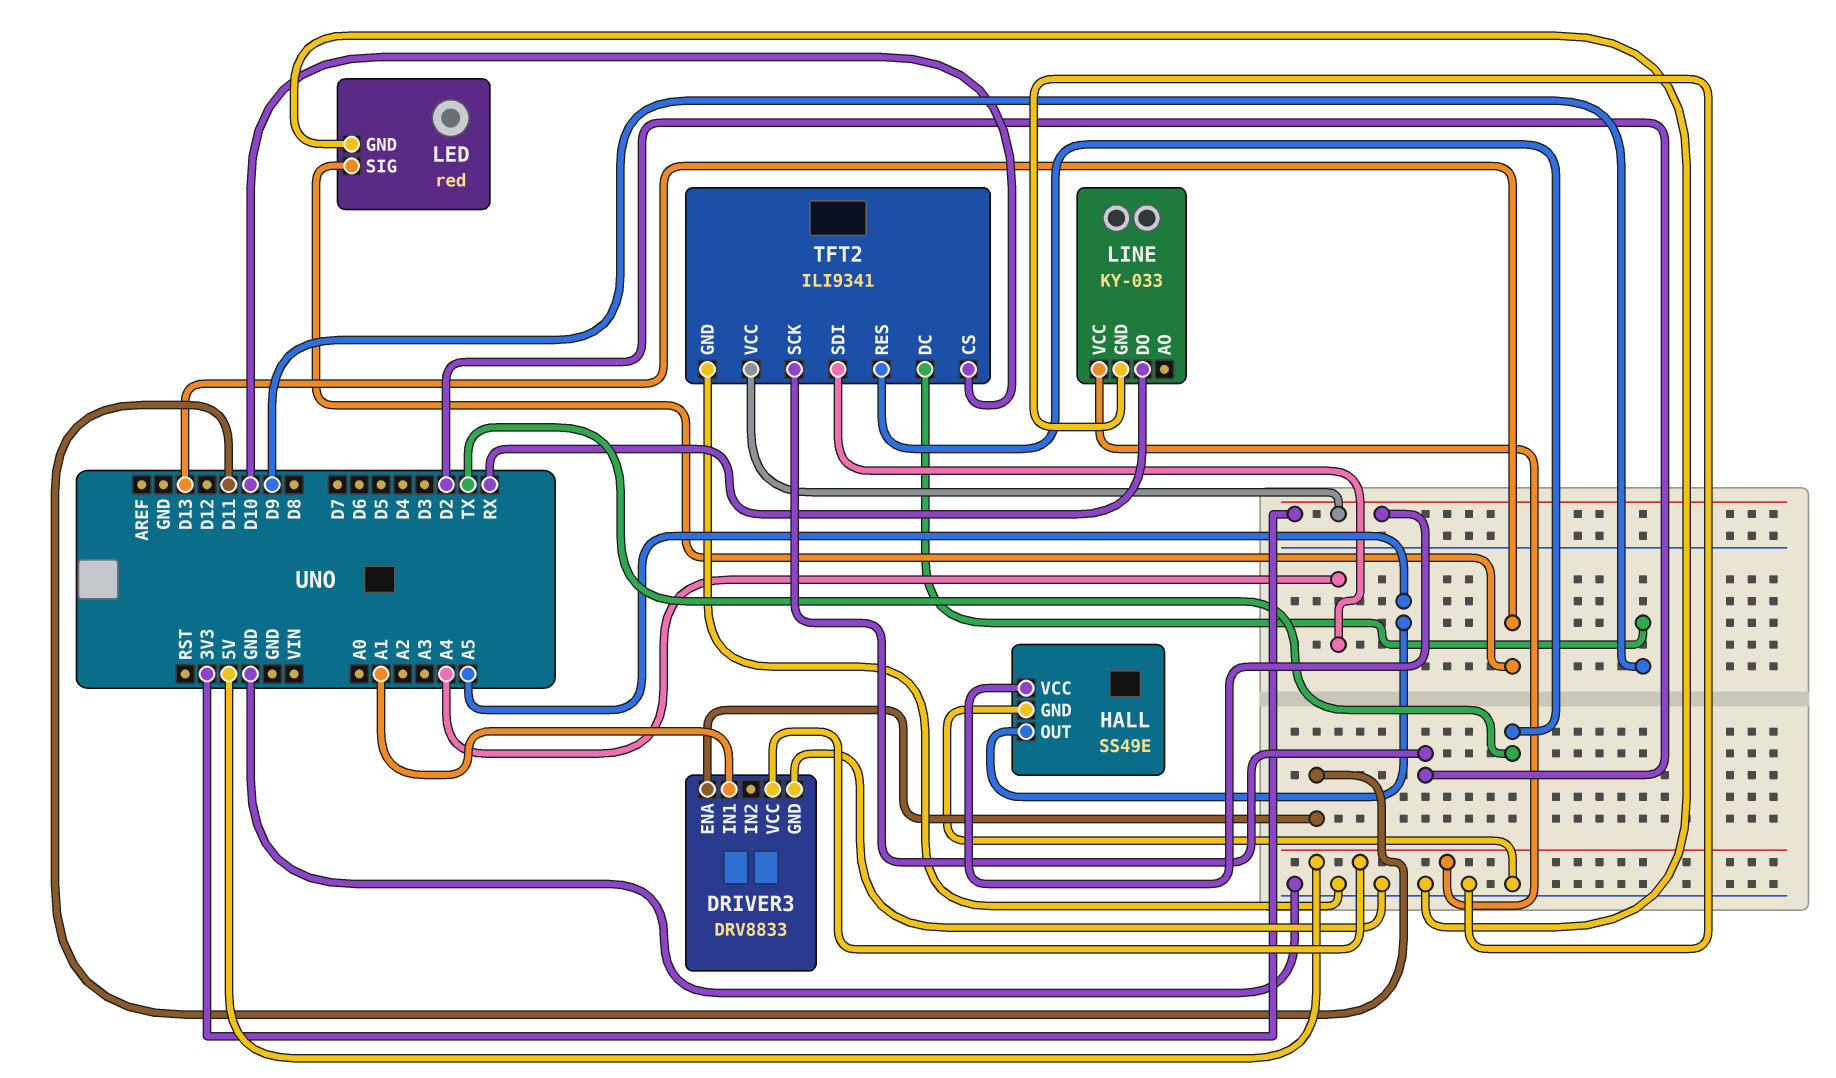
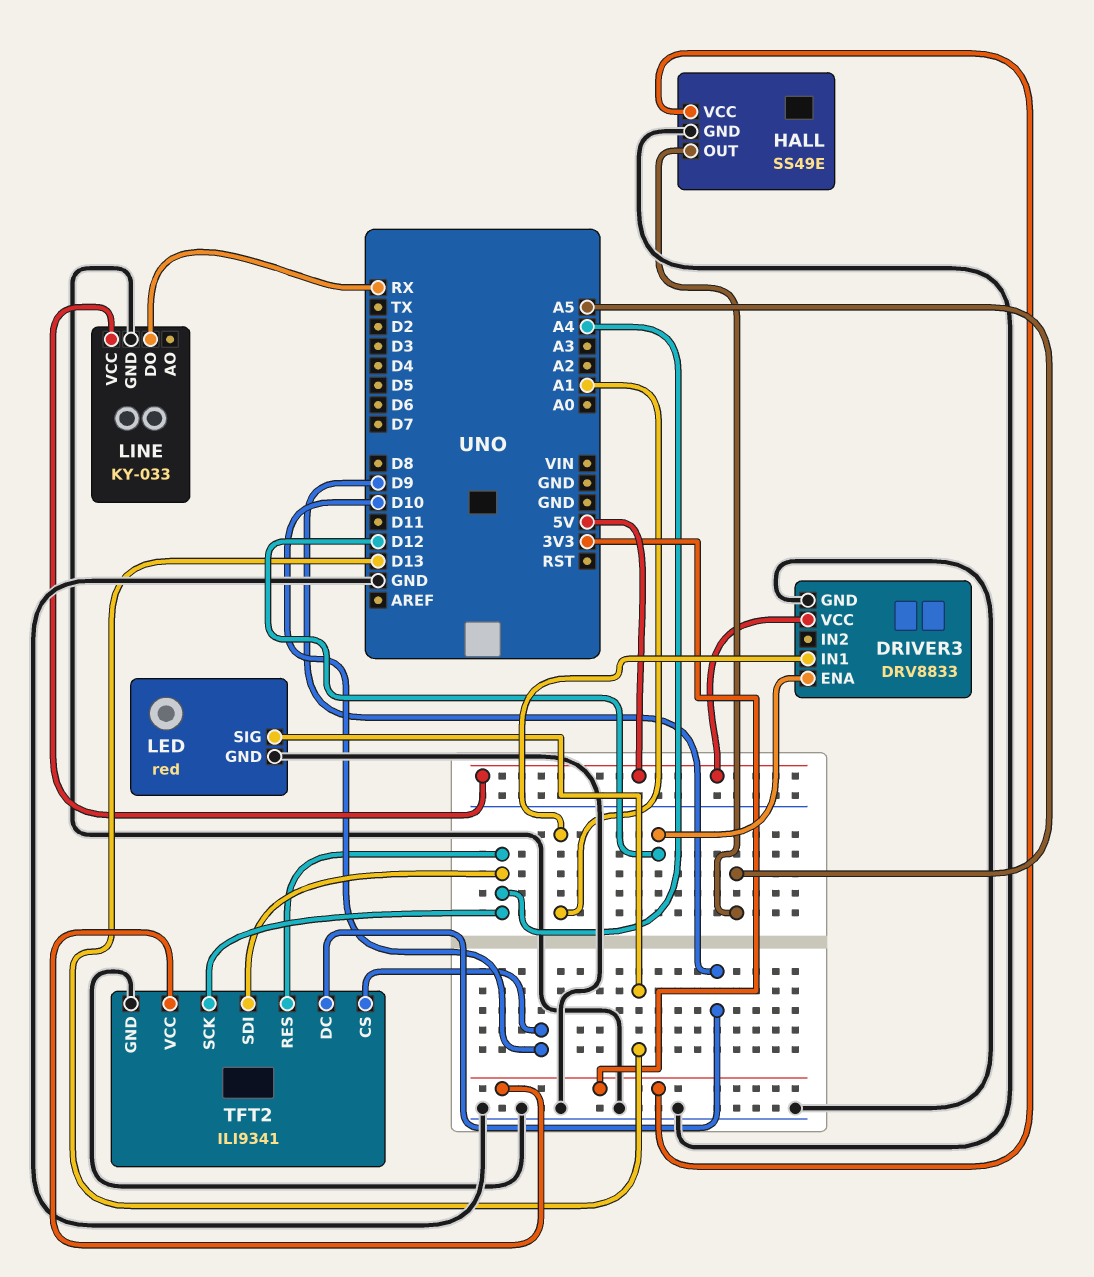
DRIVER3 pin ENA: D11 -> D12
TFT2 pin RES: TX -> A4
TFT2 pin SCK: D2 -> A4

